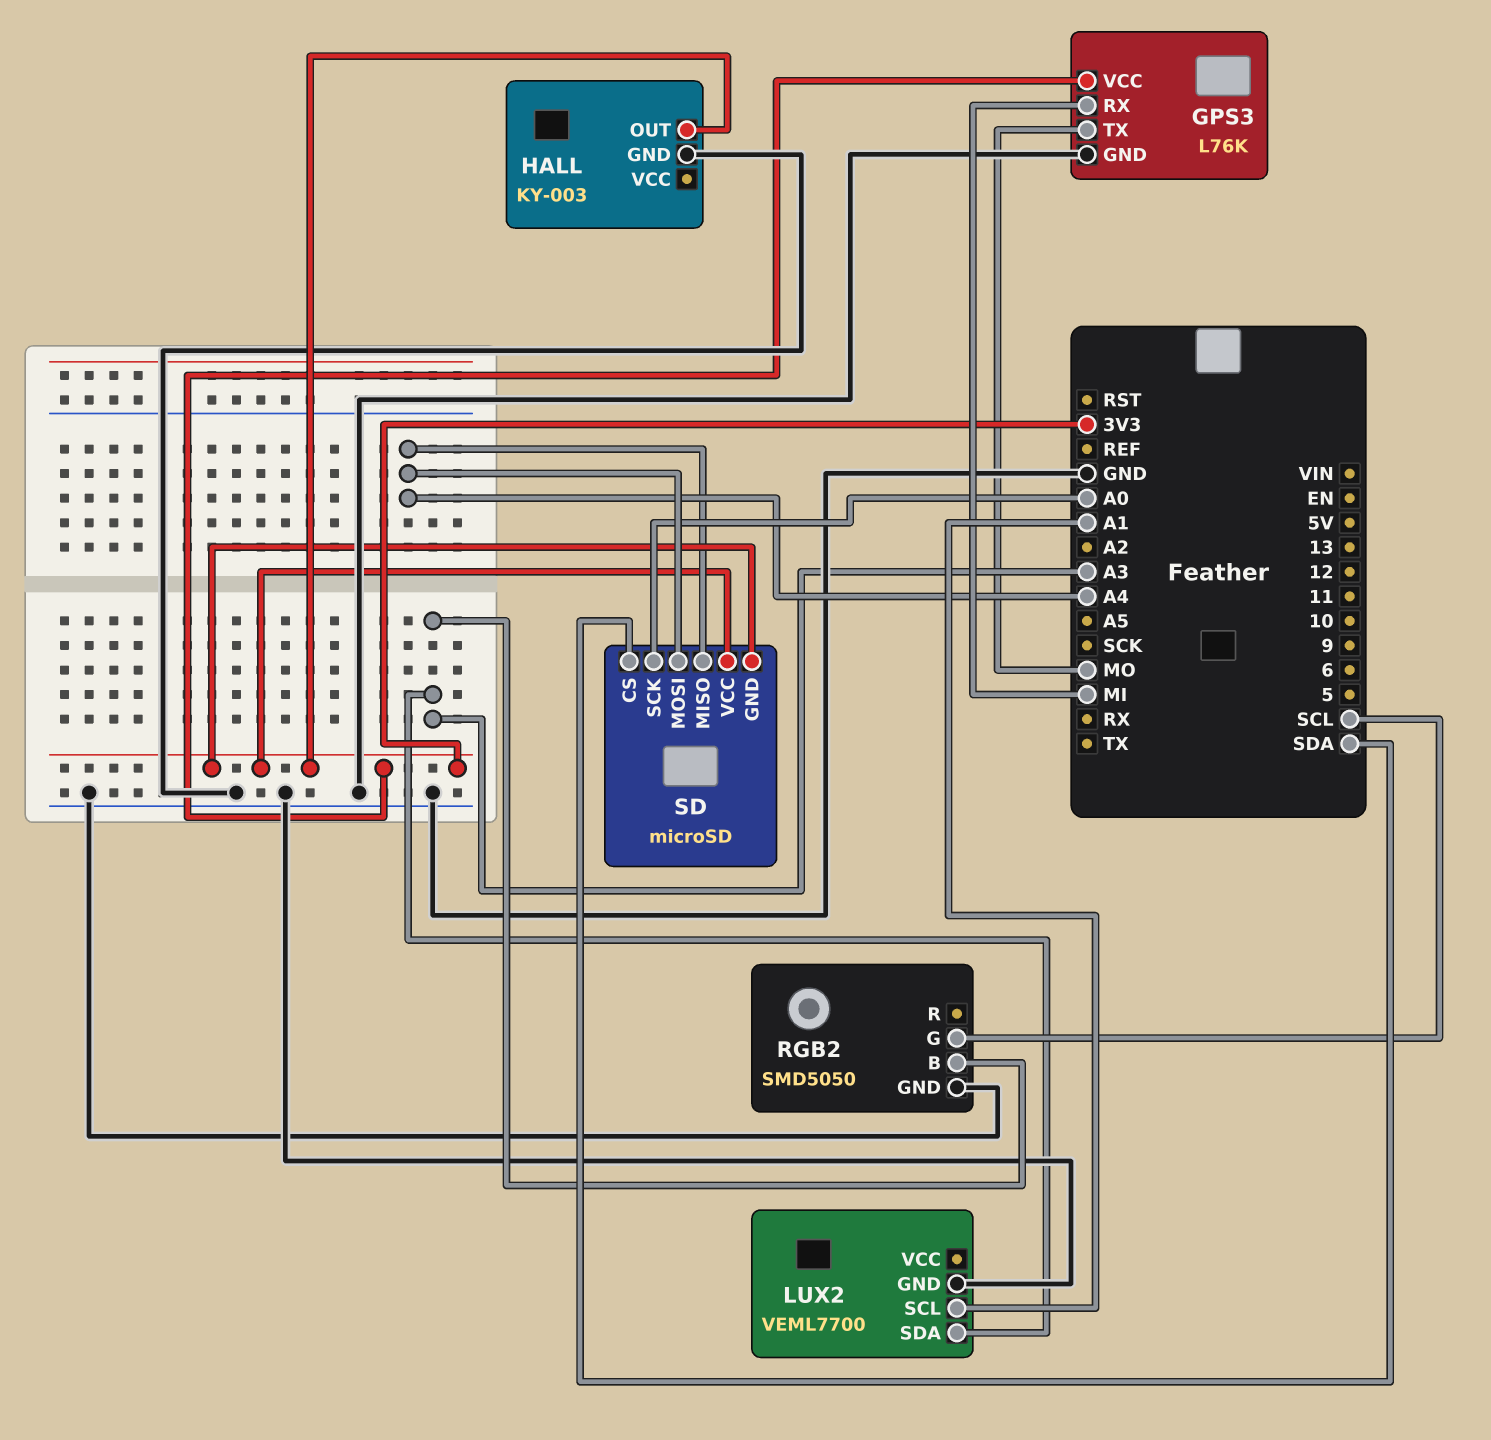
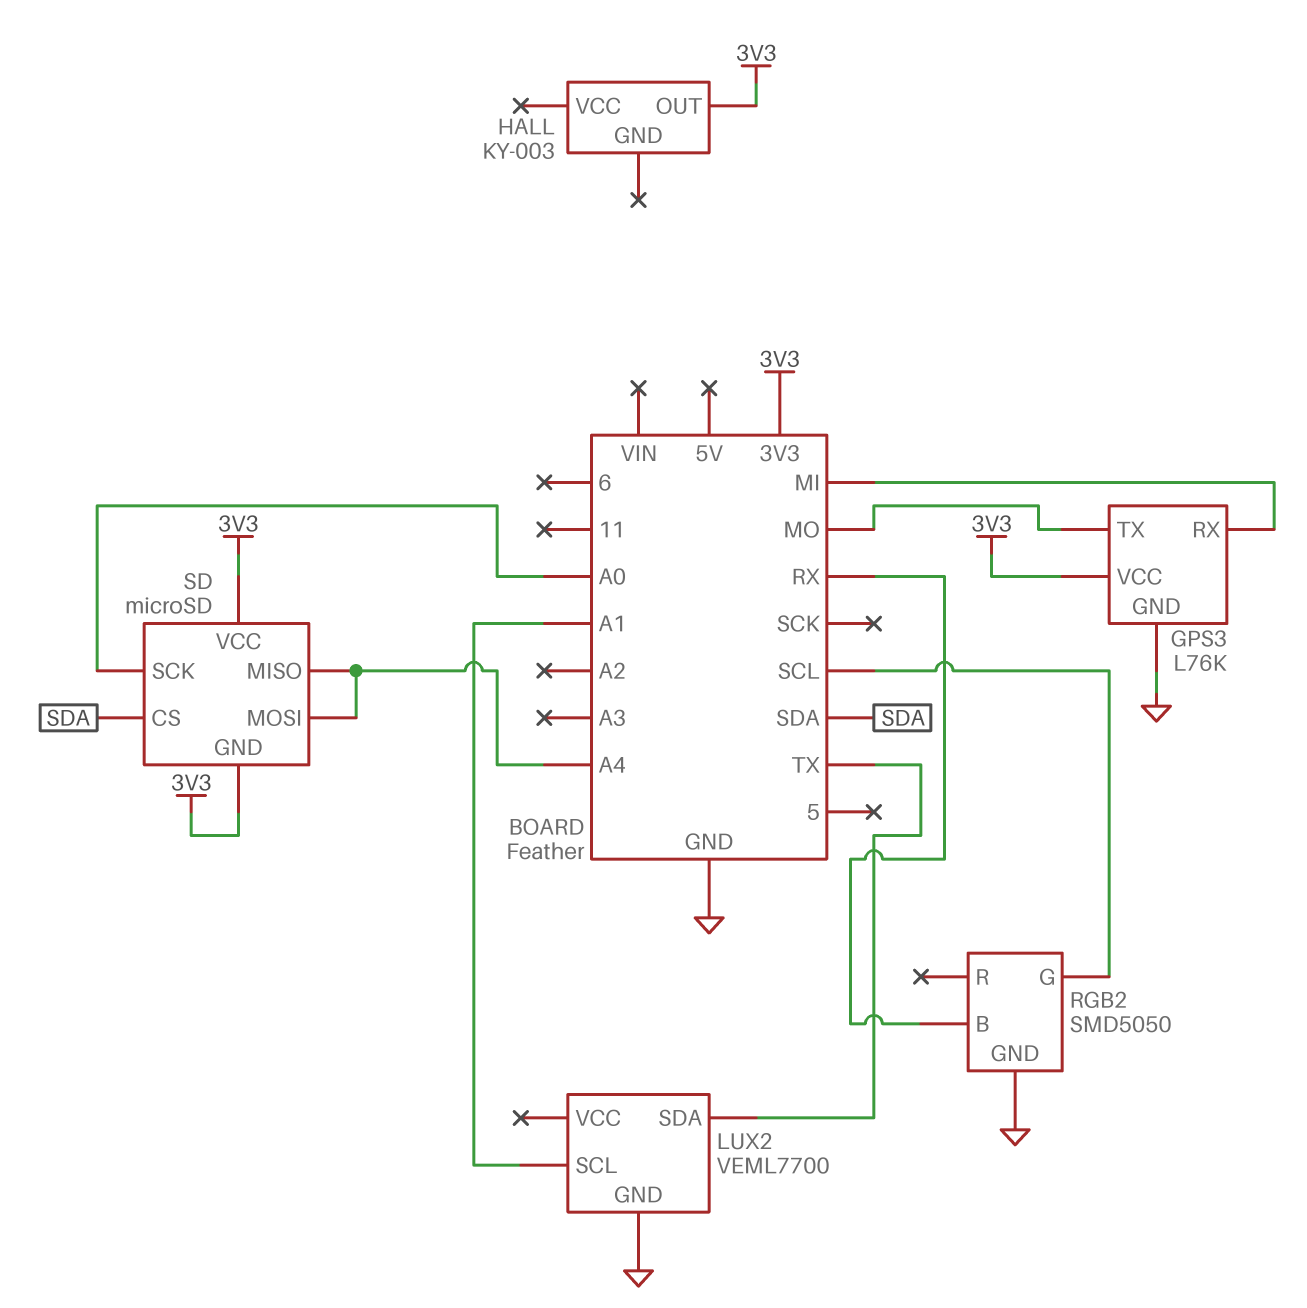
HALL pin GND: GND -> none
LUX2 pin SDA: A3 -> TX
RGB2 pin B: A3 -> RX

